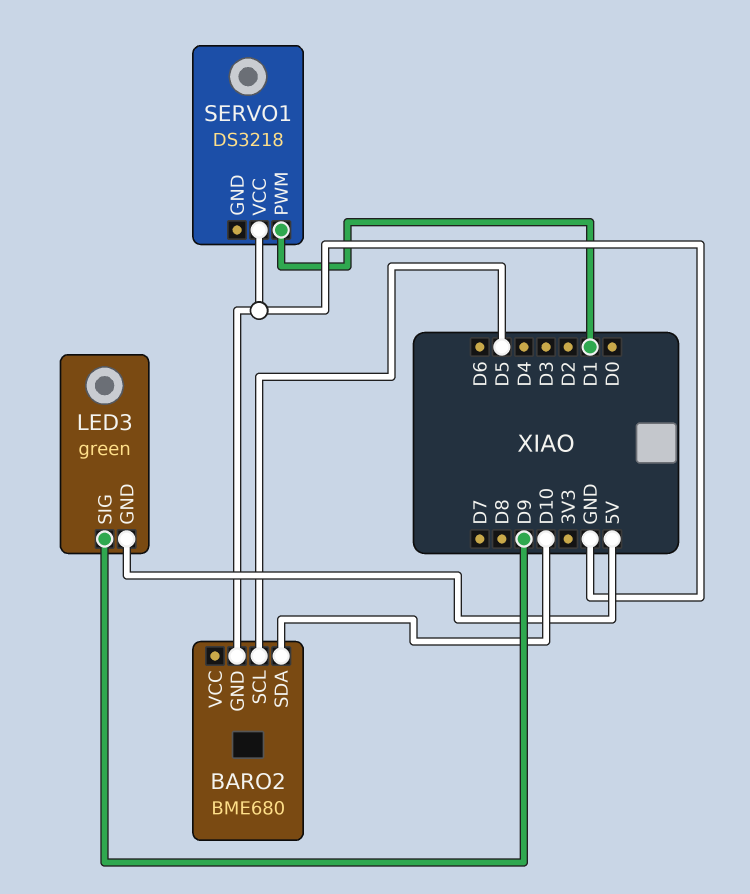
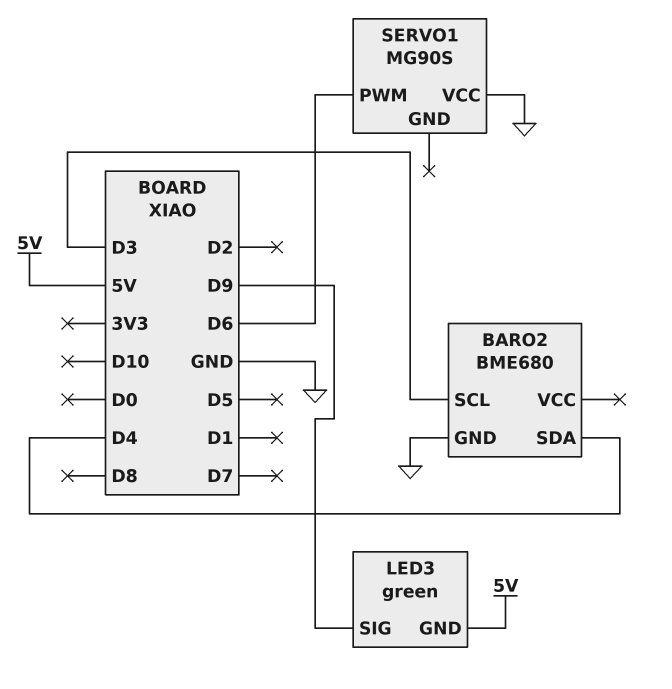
BARO2 pin SCL: D5 -> D3
BARO2 pin SDA: D10 -> D4
SERVO1: DS3218 -> MG90S
SERVO1 pin PWM: D1 -> D6

